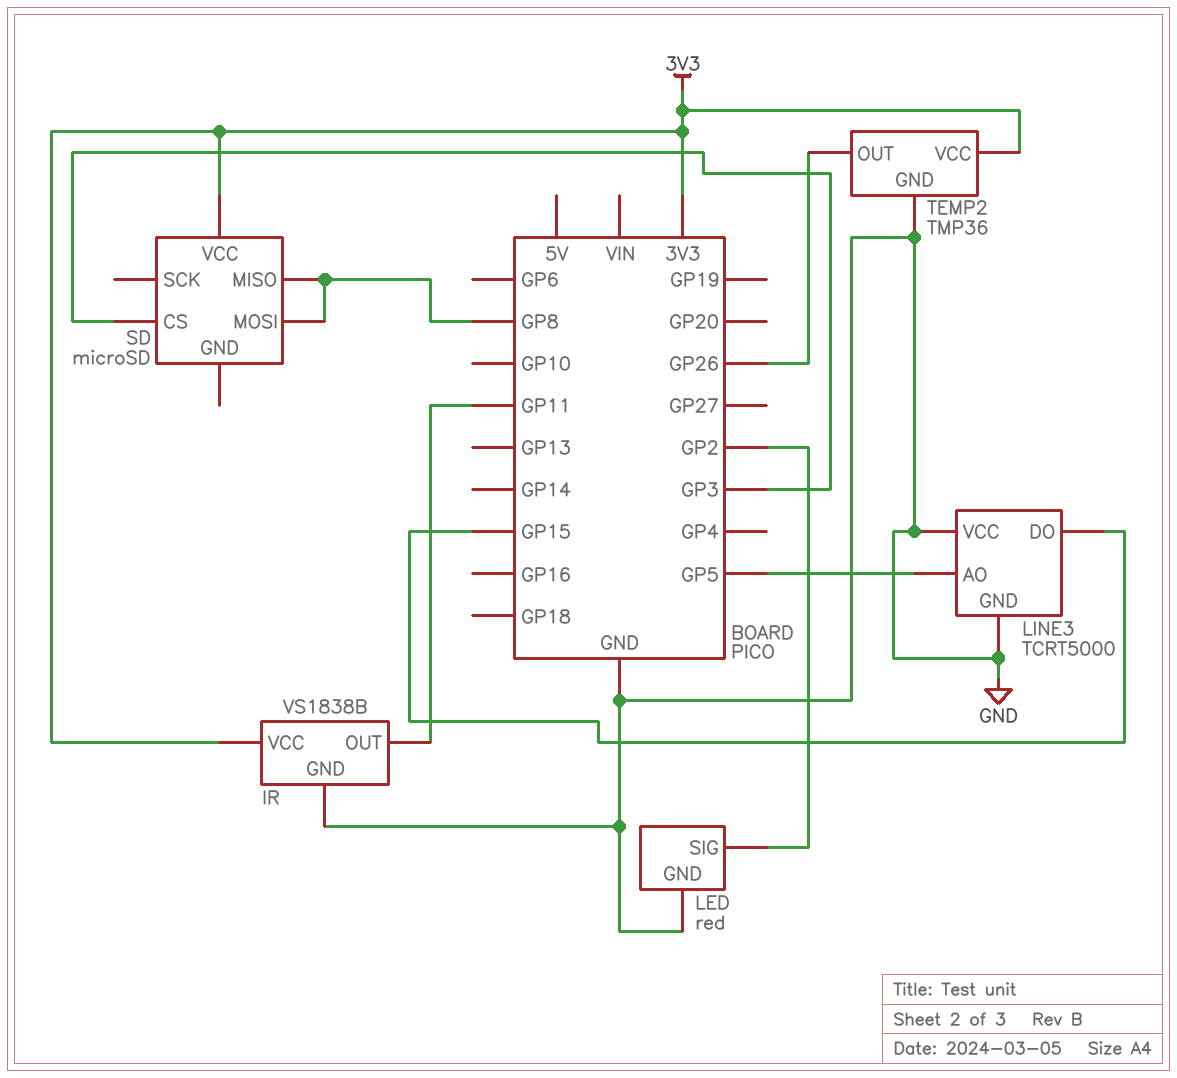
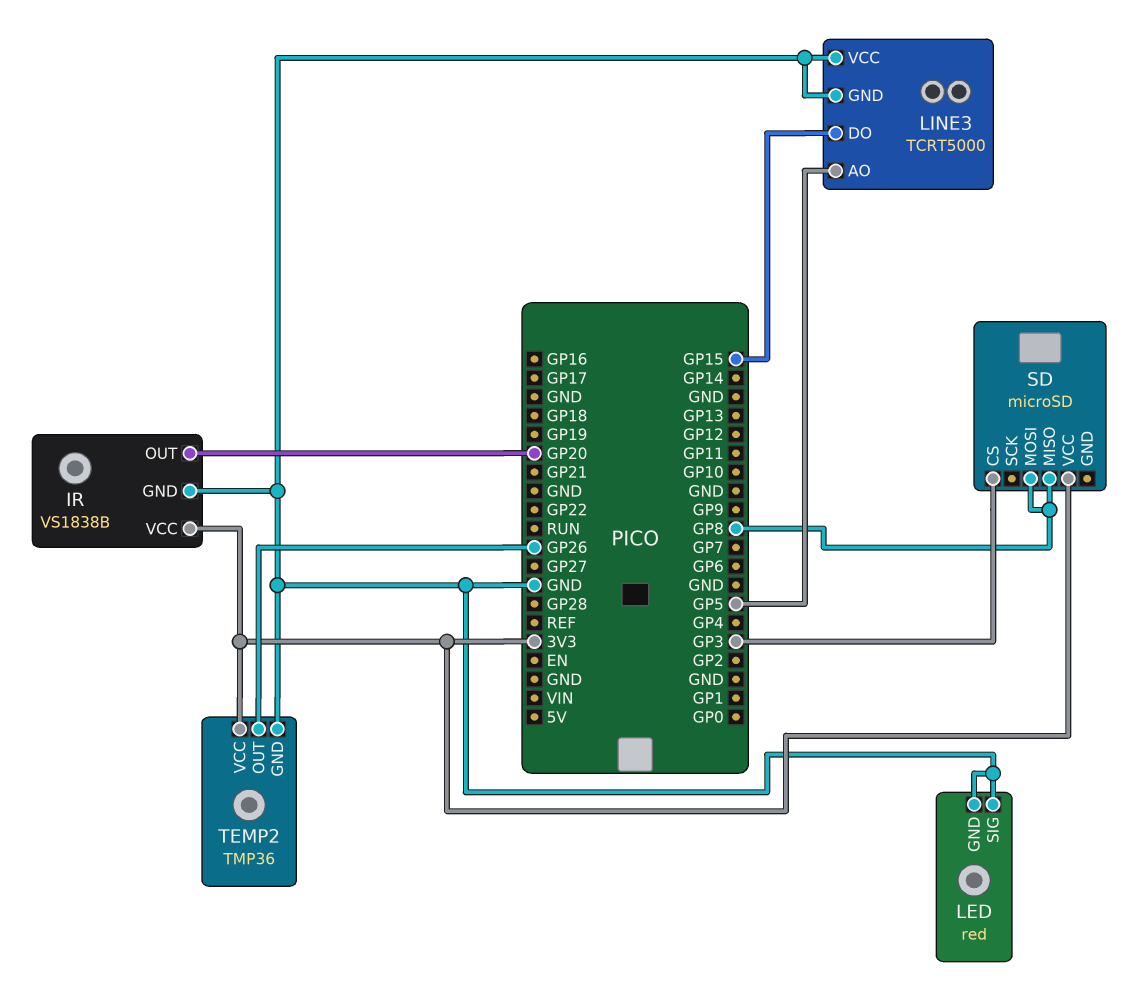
IR pin OUT: GP11 -> GP20
LED pin SIG: GP2 -> GND

